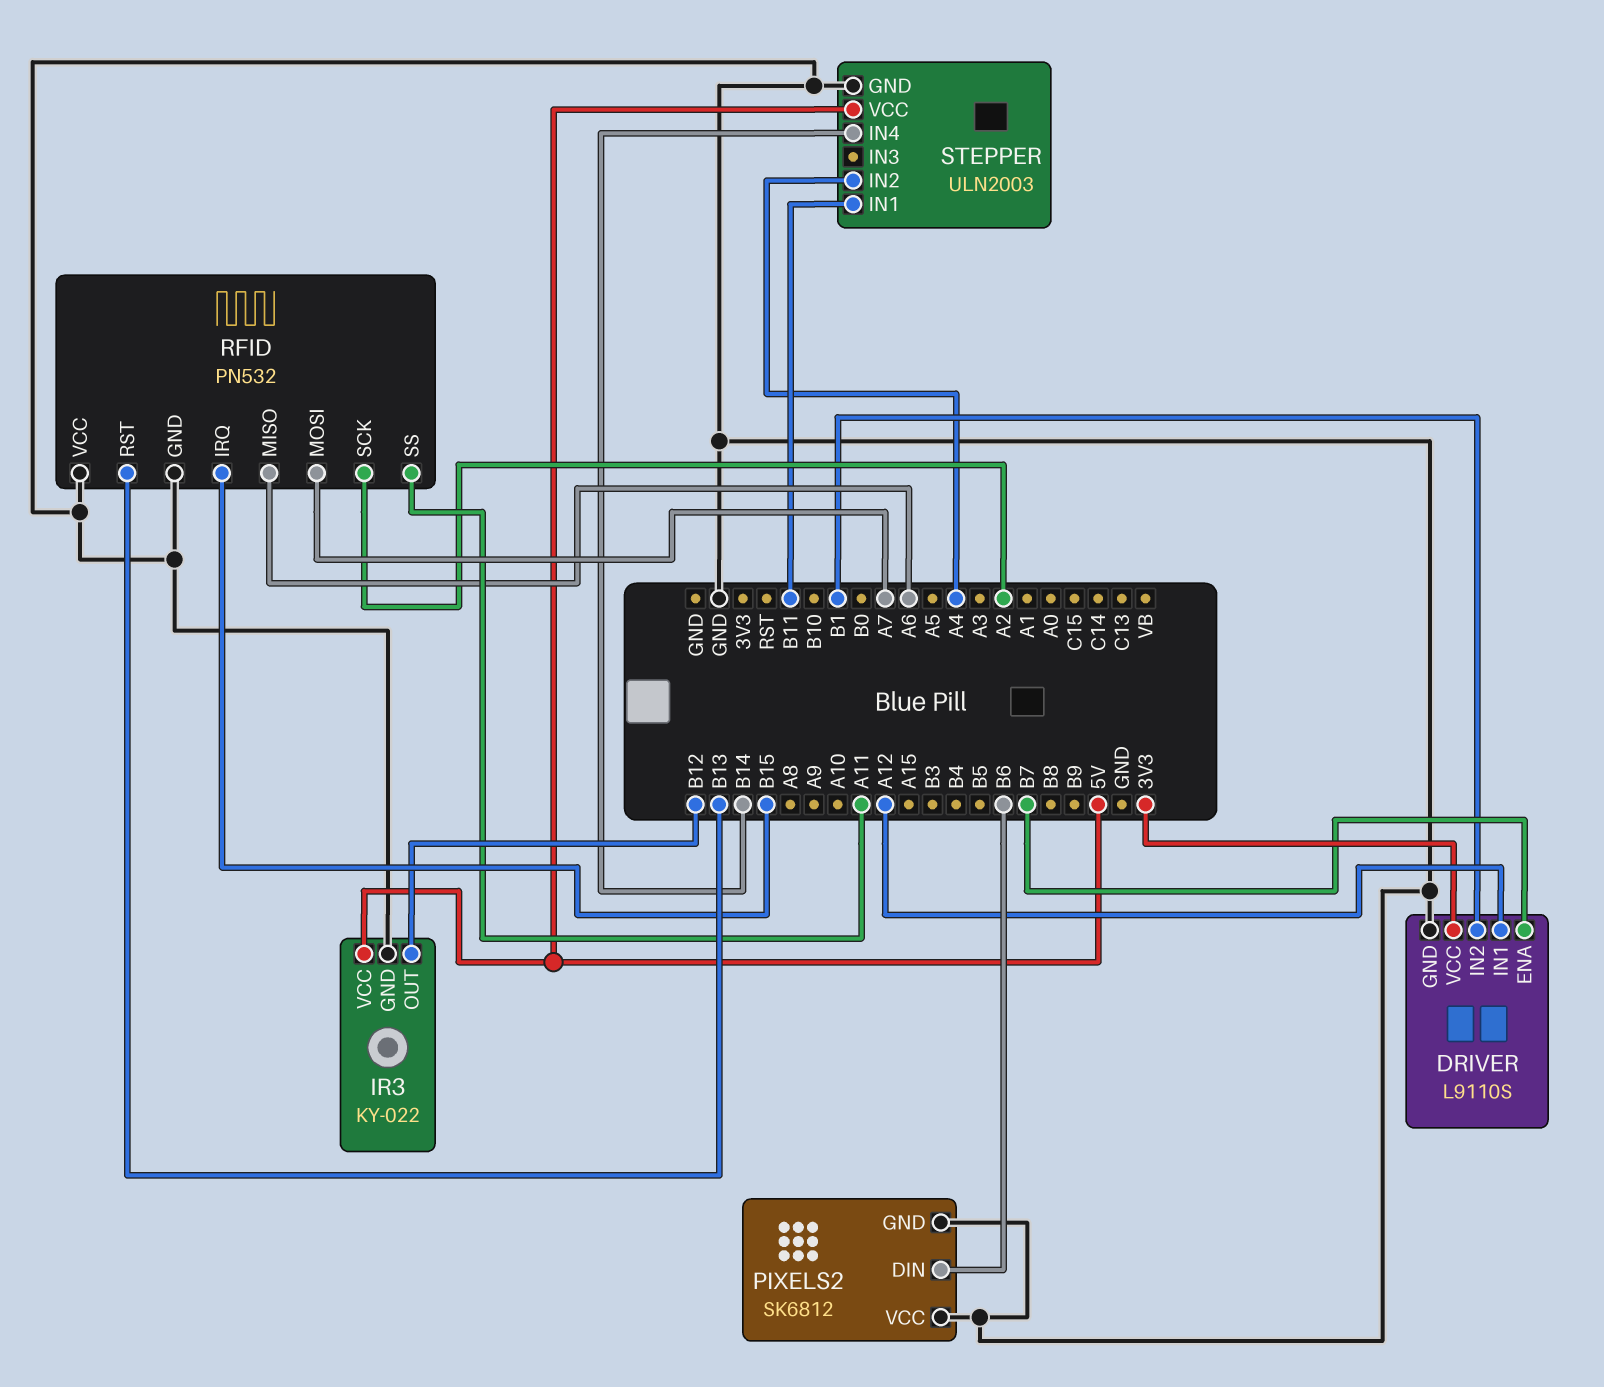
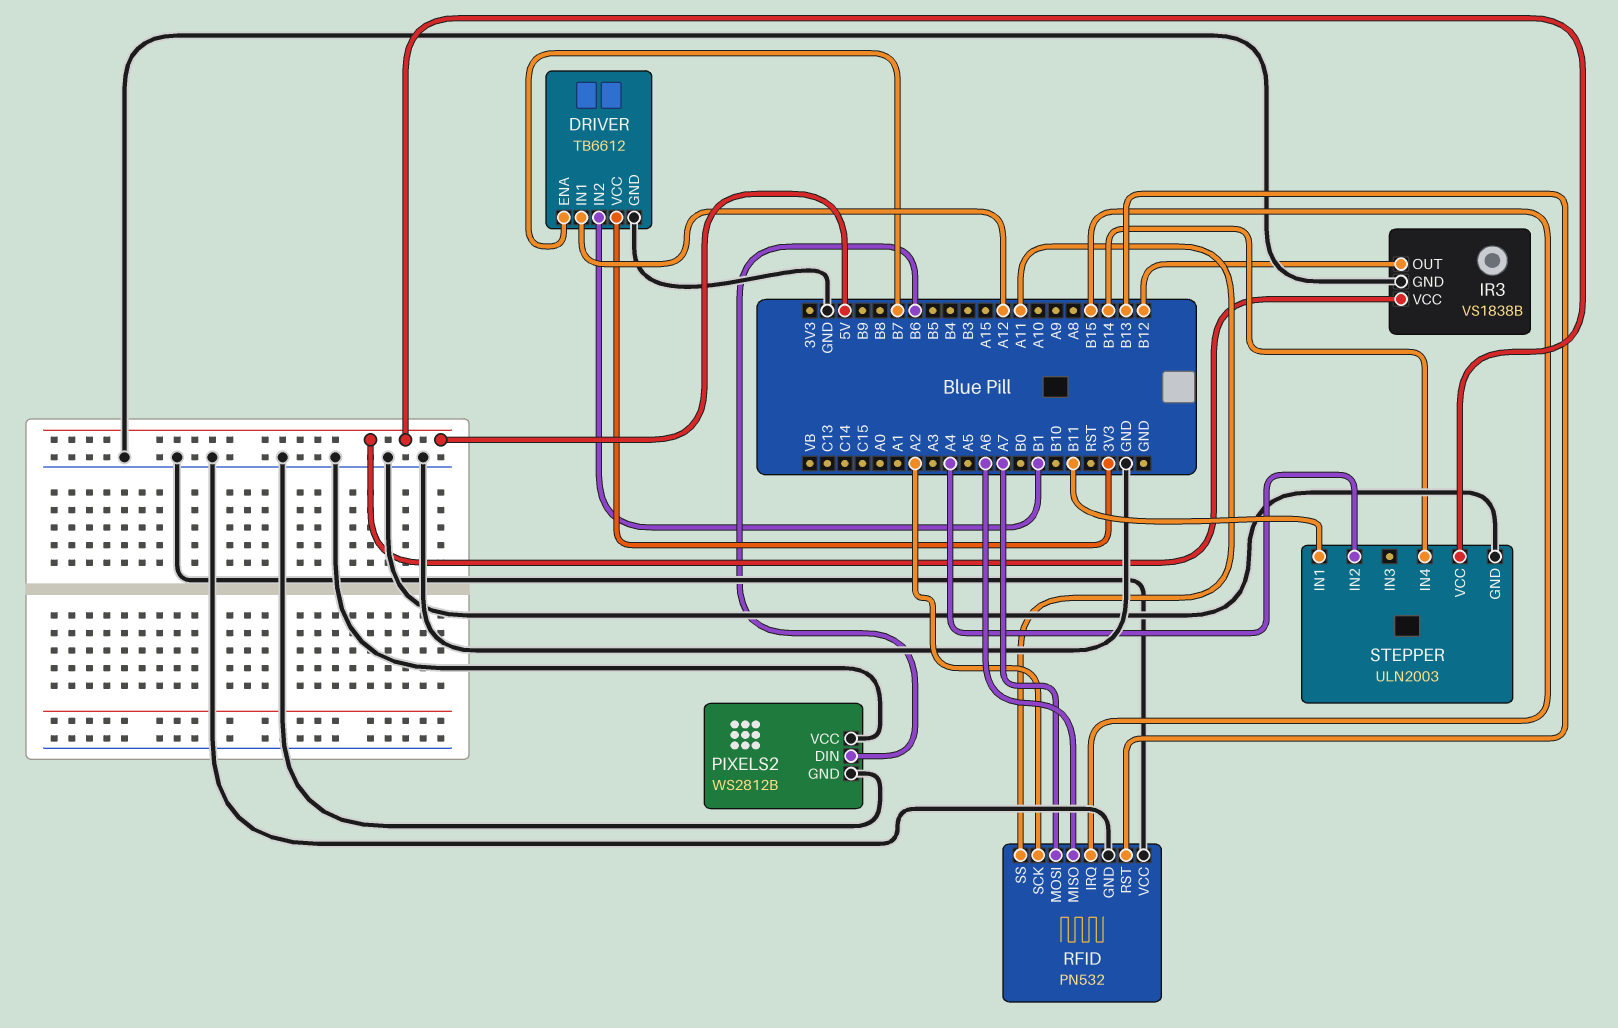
DRIVER: L9110S -> TB6612
IR3: KY-022 -> VS1838B
PIXELS2: SK6812 -> WS2812B

